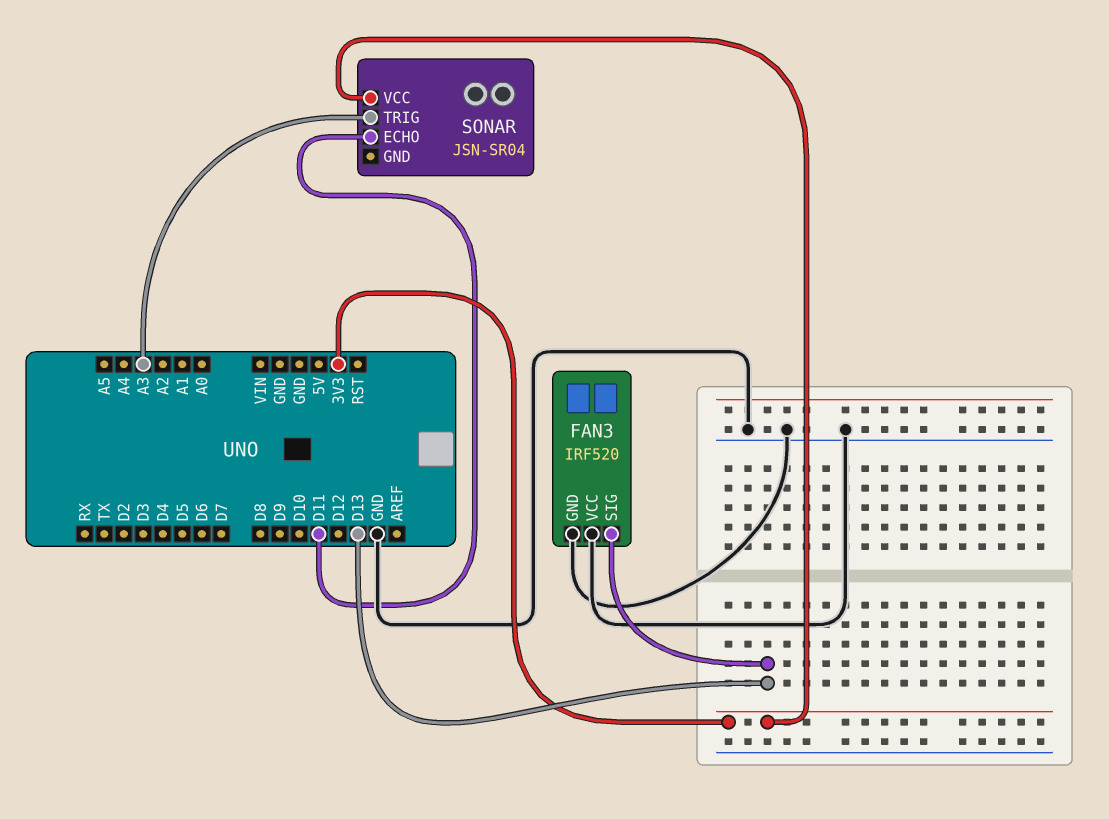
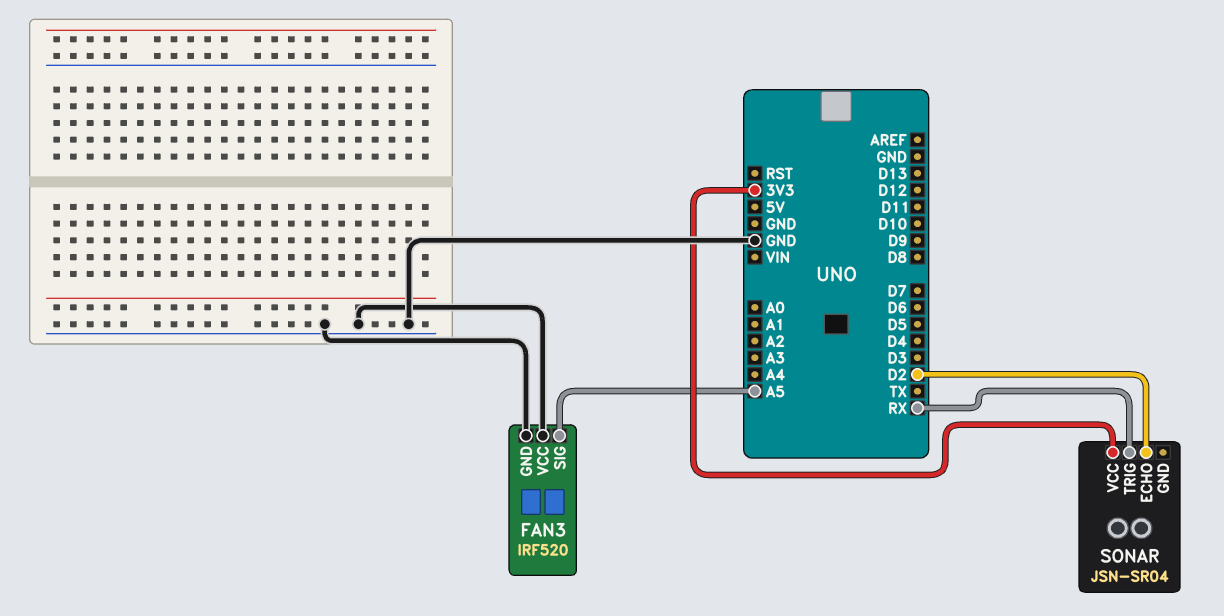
FAN3 pin SIG: D13 -> A5
SONAR pin ECHO: D11 -> D2
SONAR pin TRIG: A3 -> RX

